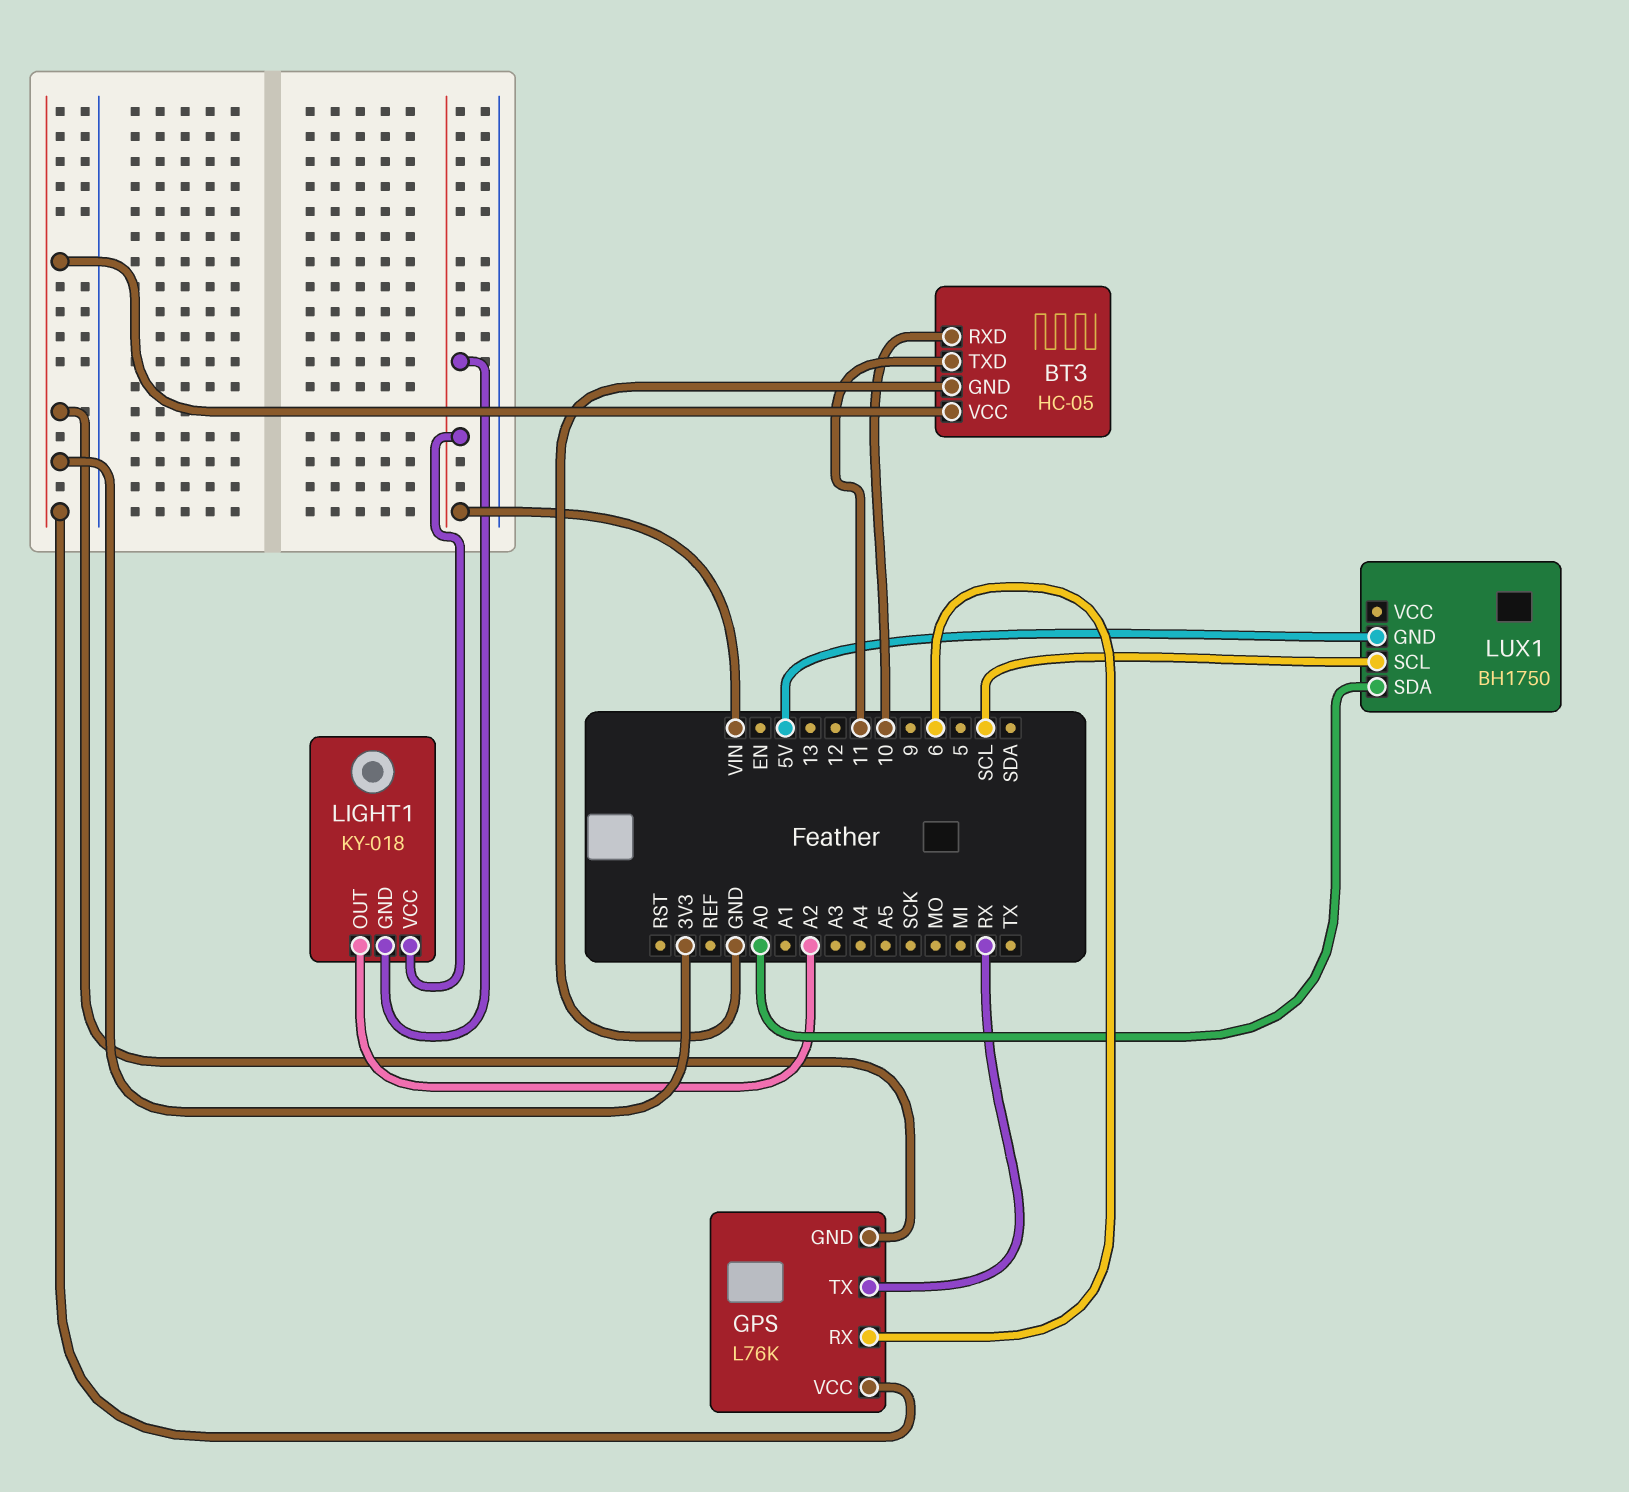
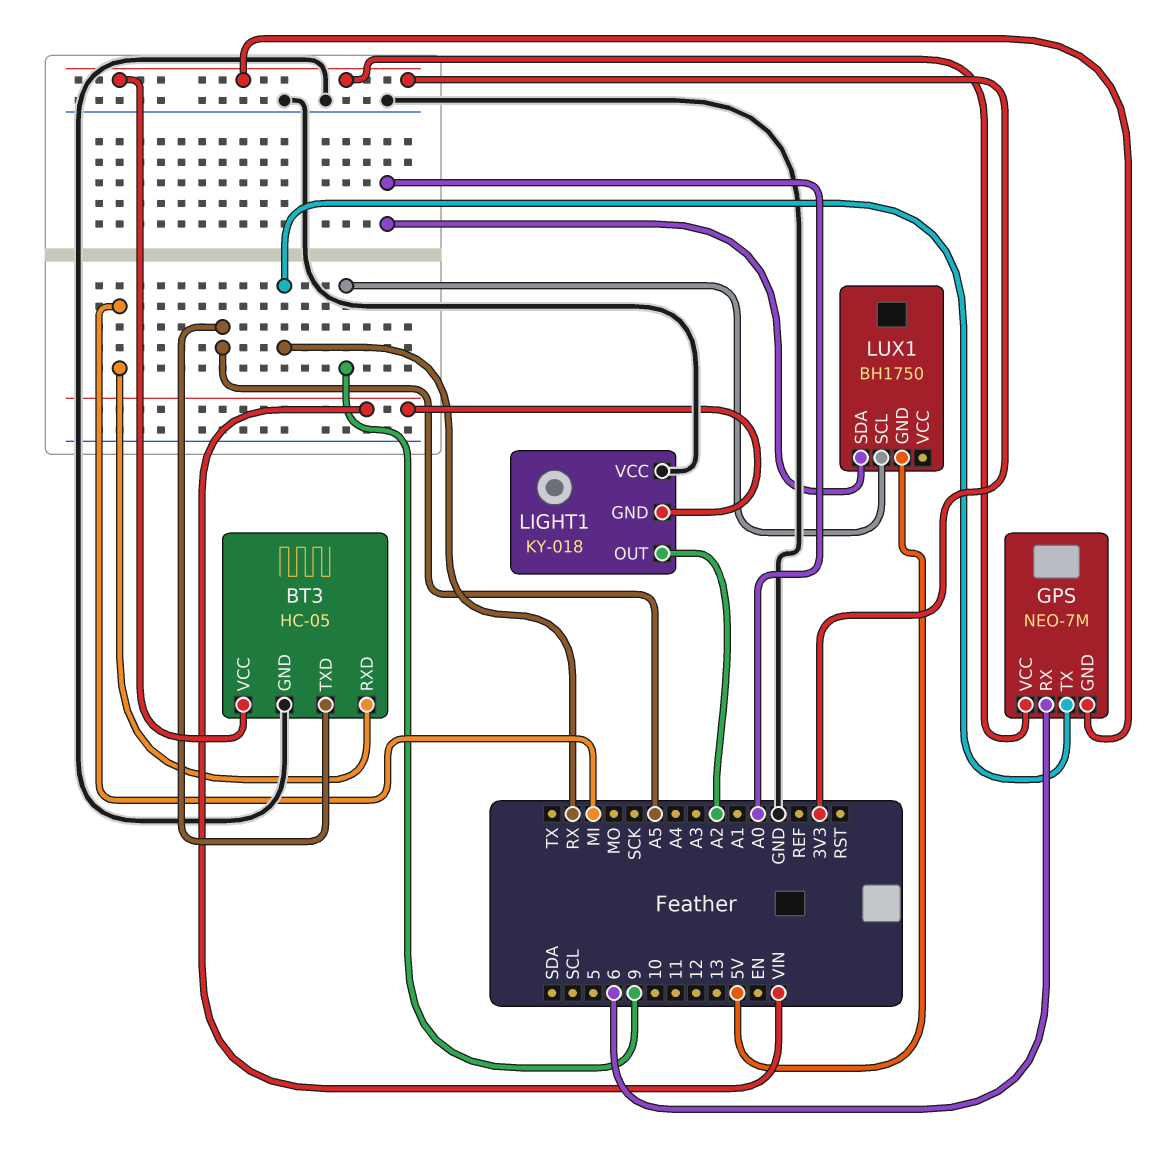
BT3 pin RXD: 10 -> MI
BT3 pin TXD: 11 -> A5
GPS: L76K -> NEO-7M
LIGHT1 pin VCC: VIN -> GND
LUX1 pin SCL: SCL -> 9

